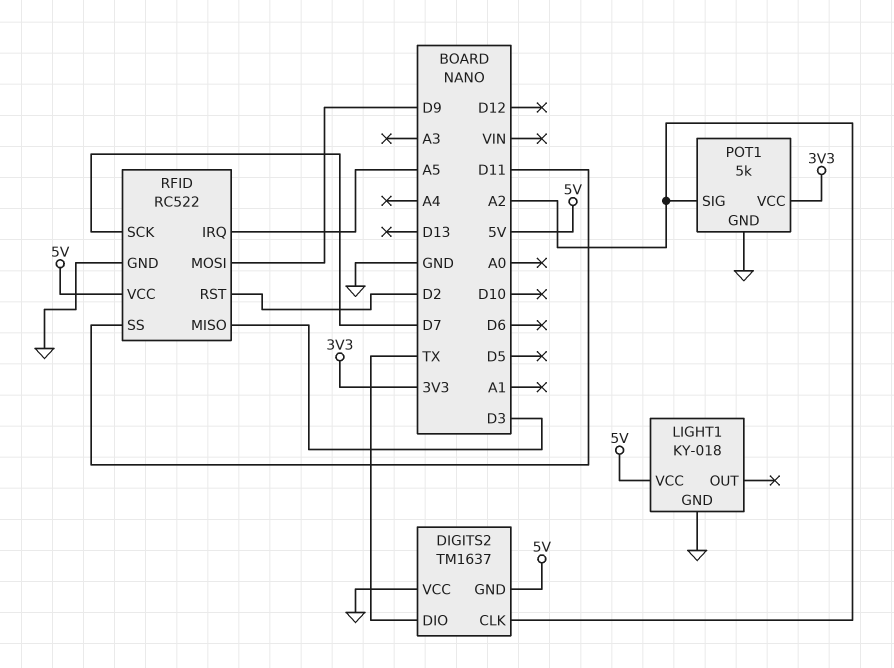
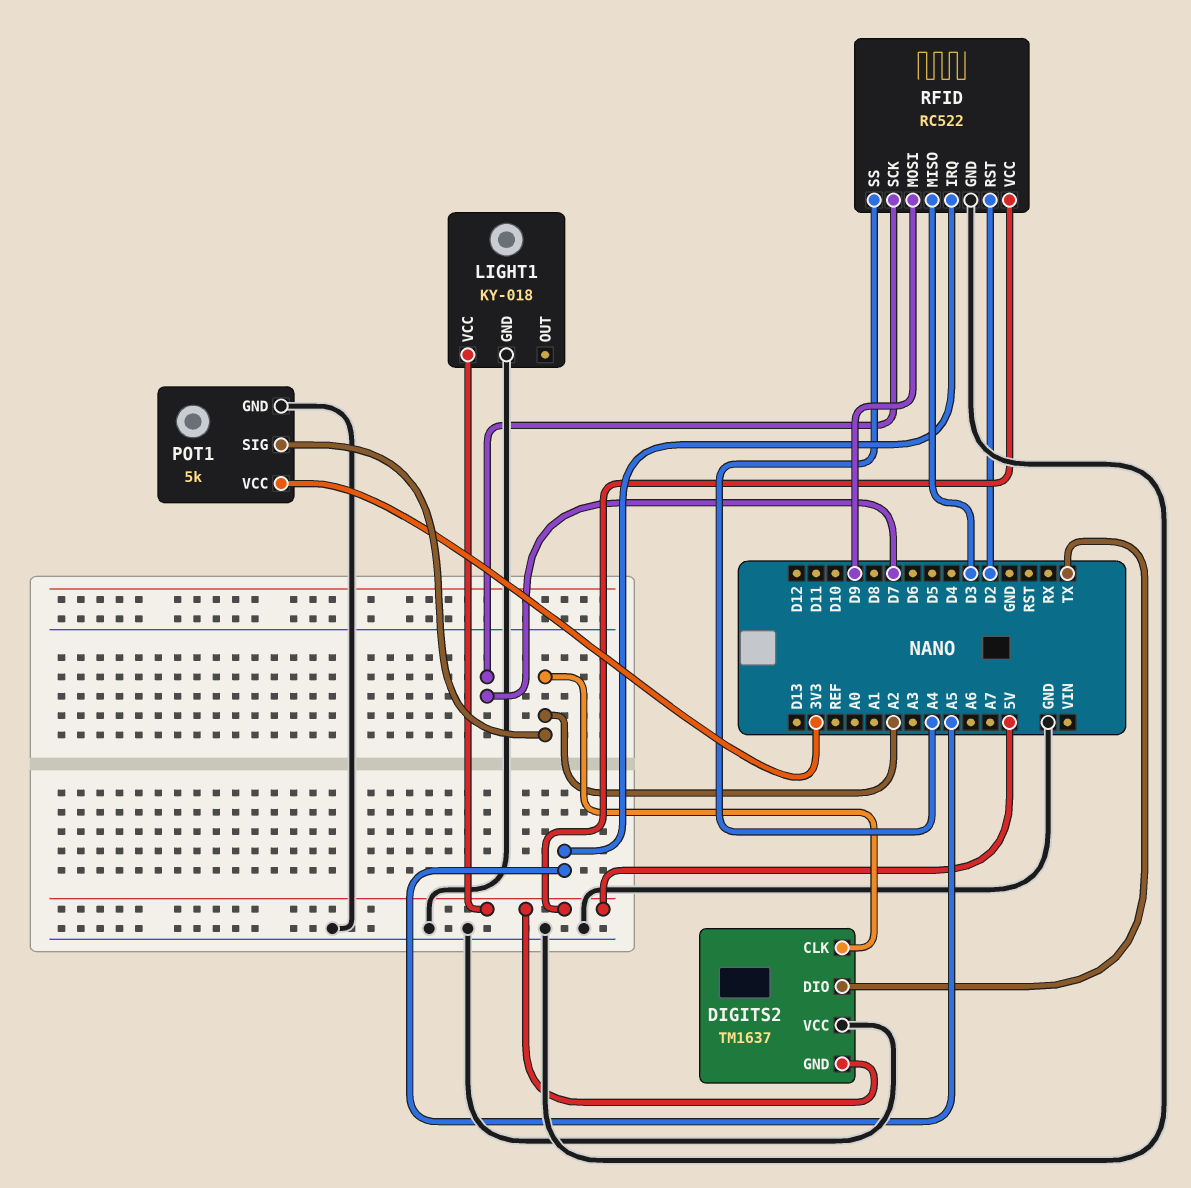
RFID pin SS: D11 -> A4

